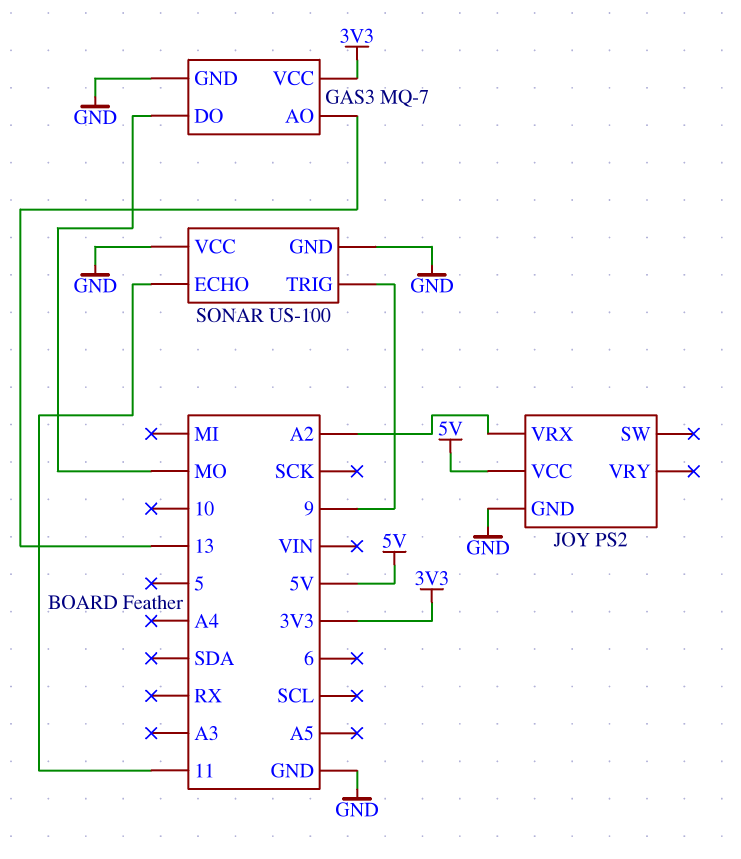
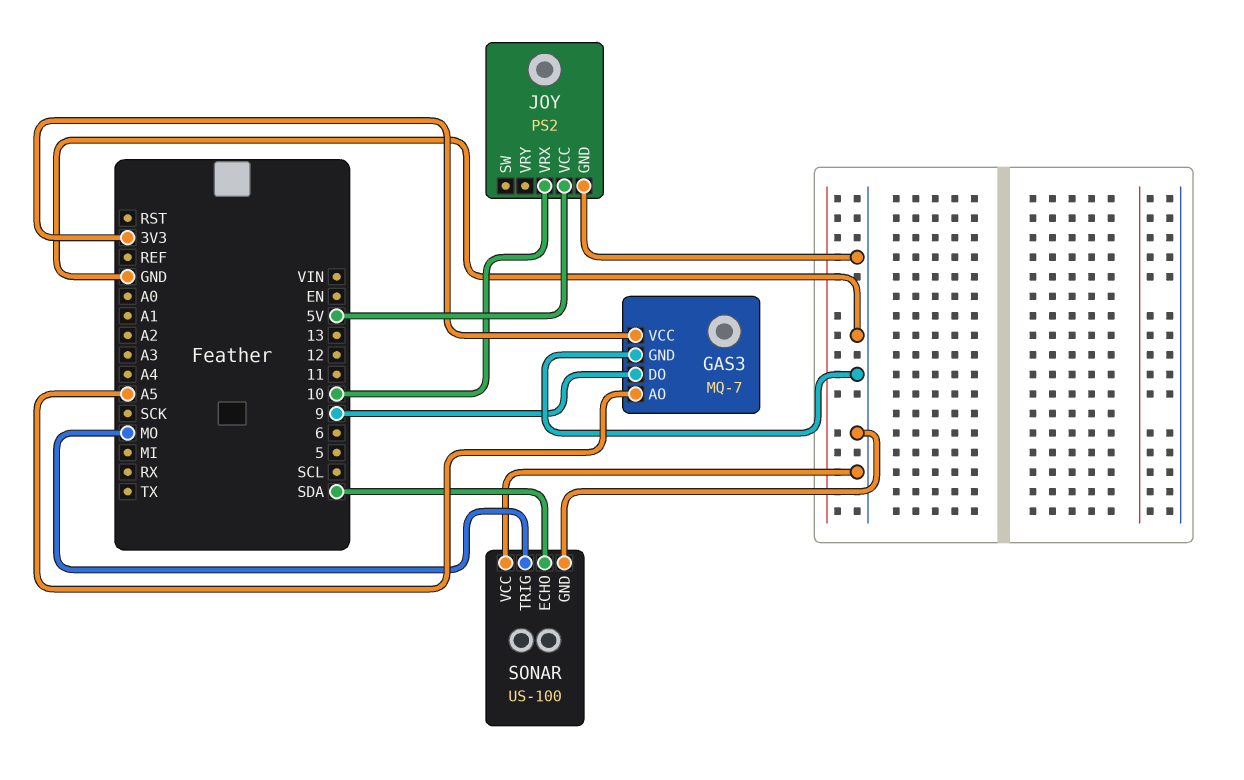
GAS3 pin AO: 13 -> A5
GAS3 pin DO: MO -> 9
JOY pin VRX: A2 -> 10
SONAR pin ECHO: 11 -> SDA
SONAR pin TRIG: 9 -> MO

